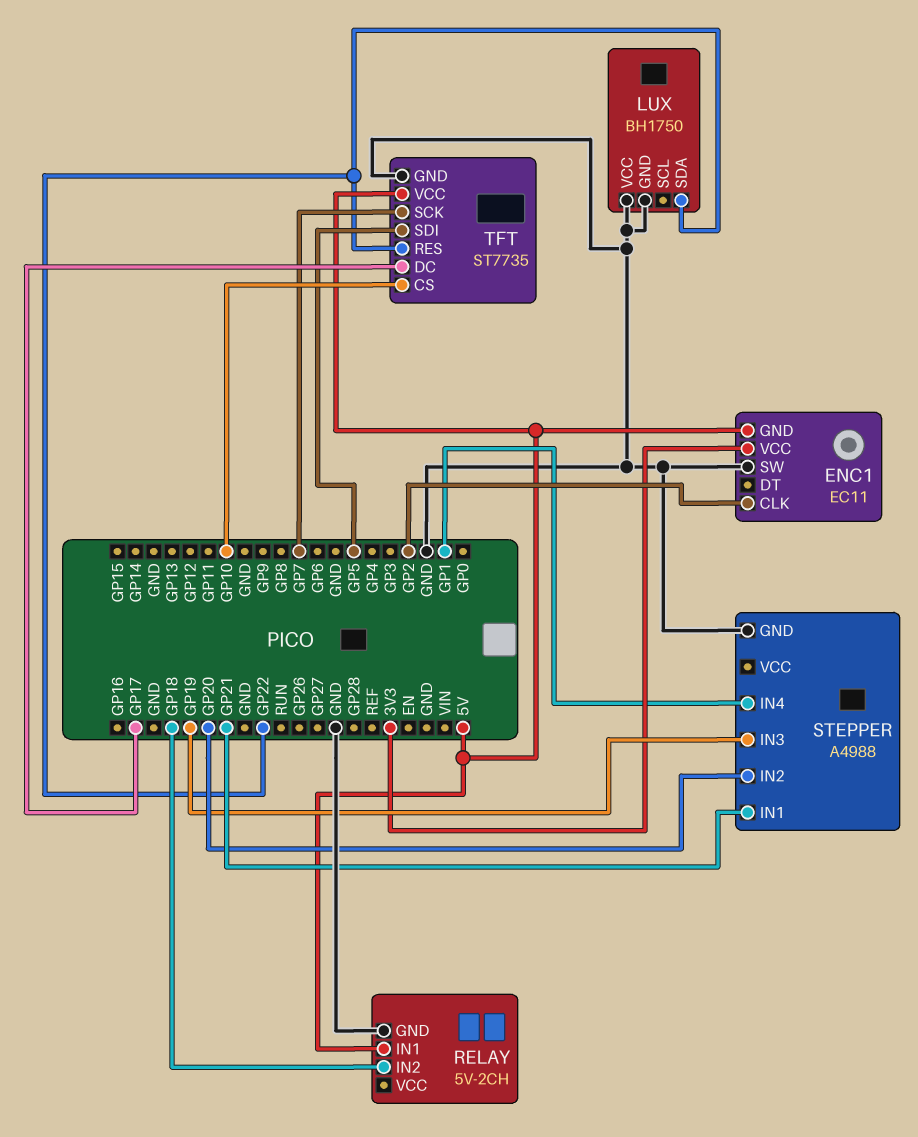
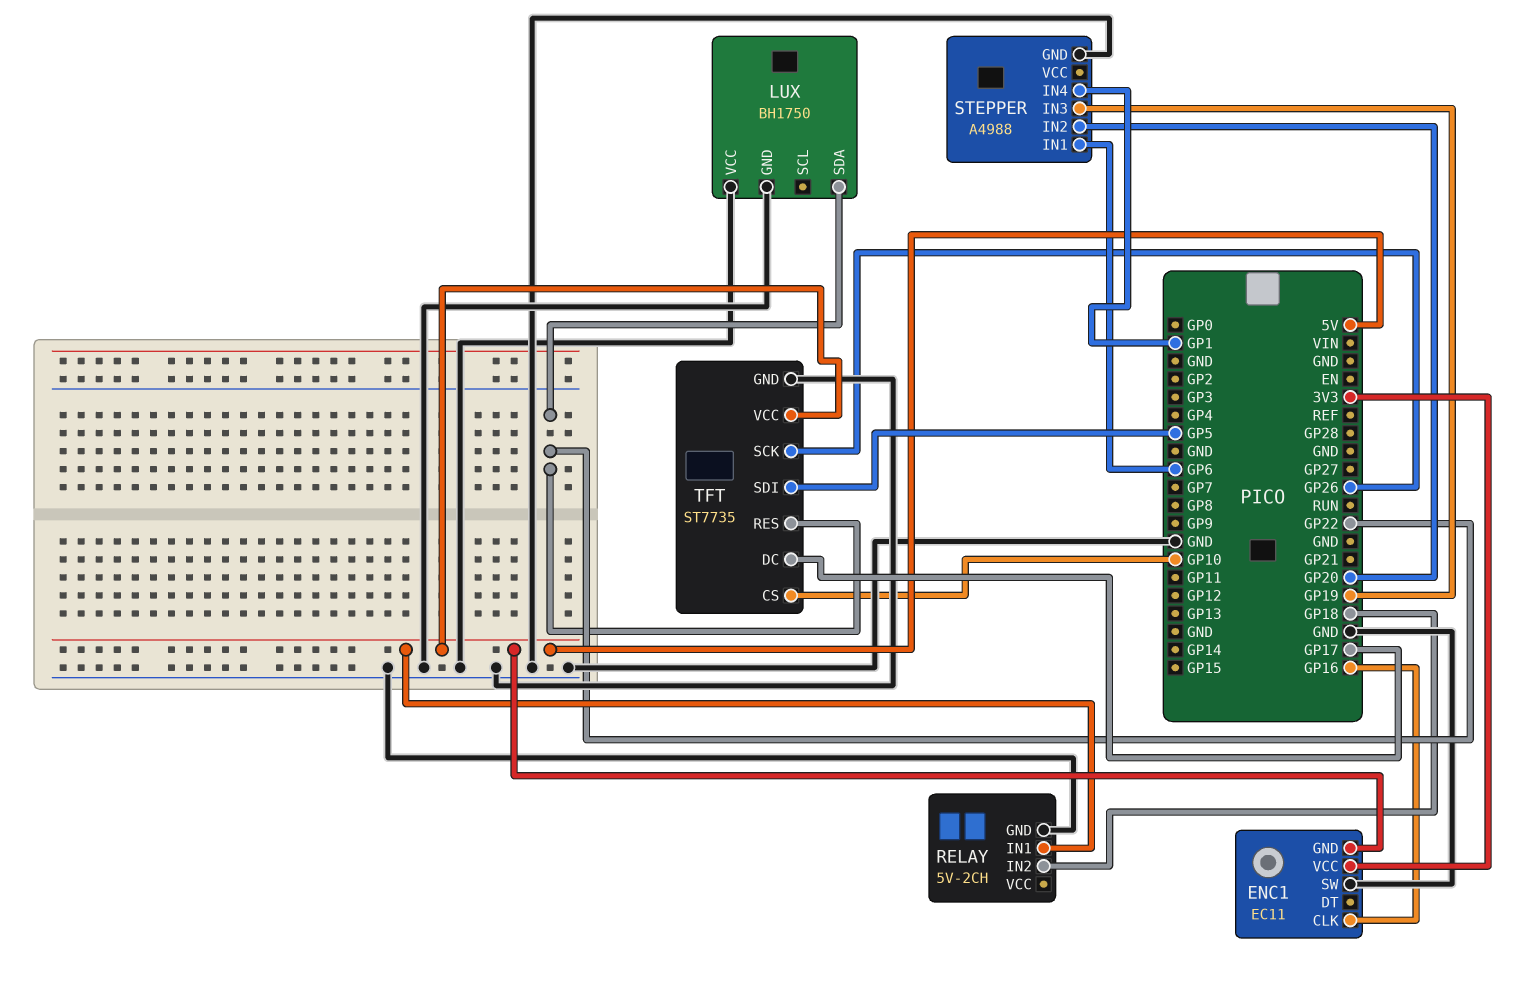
ENC1 pin CLK: GP2 -> GP16
STEPPER pin IN1: GP21 -> GP6
TFT pin SCK: GP7 -> GP26

